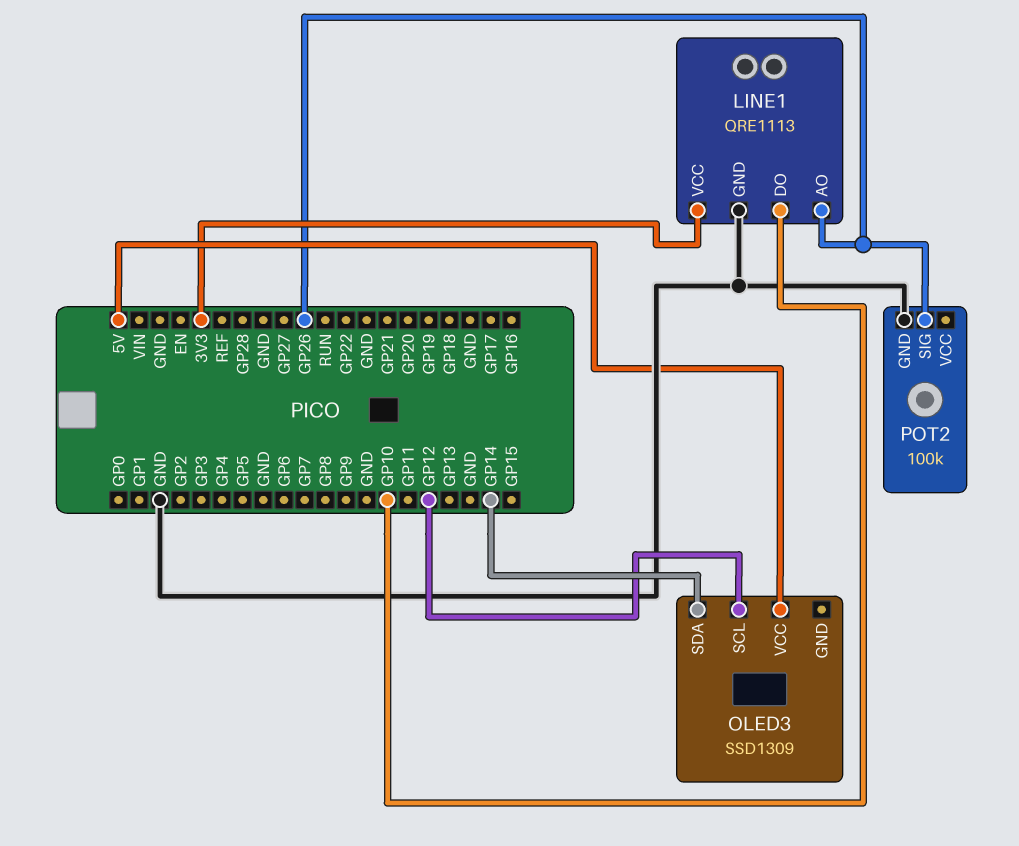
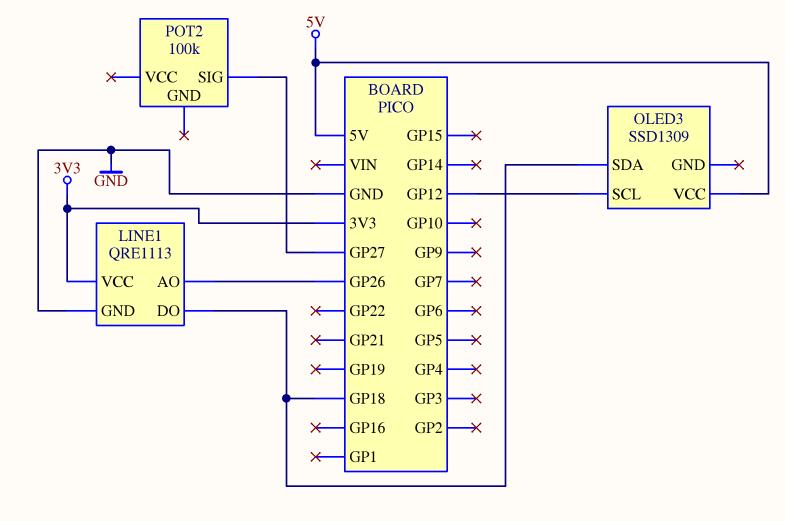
LINE1 pin DO: GP10 -> GP18
OLED3 pin SDA: GP14 -> GP18
POT2 pin GND: GND -> none
POT2 pin SIG: GP26 -> GP27

